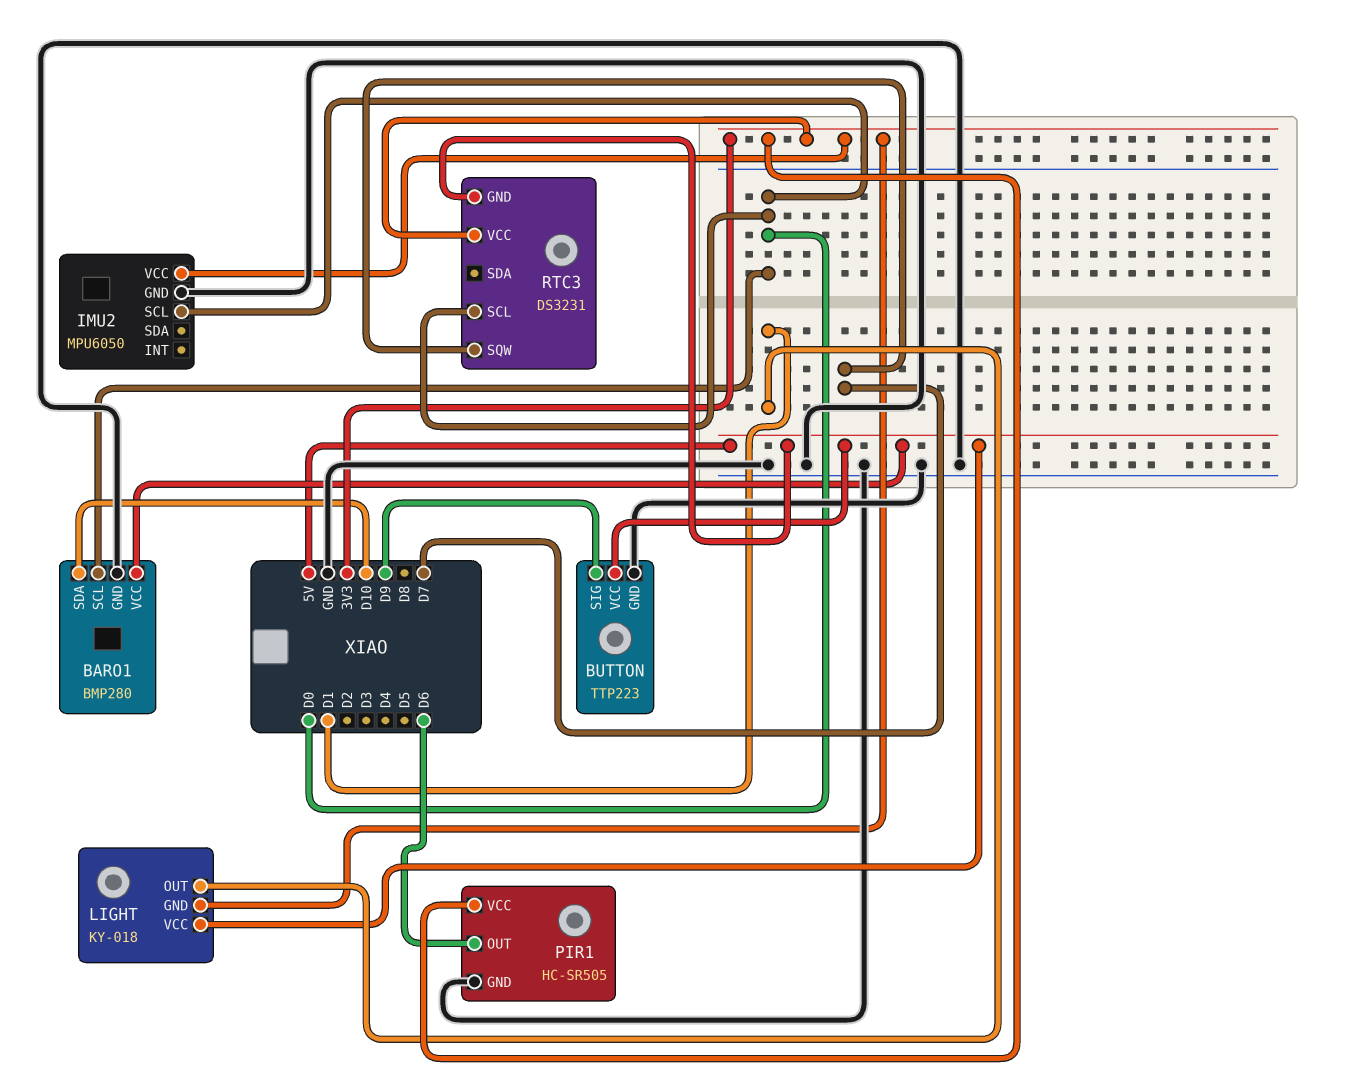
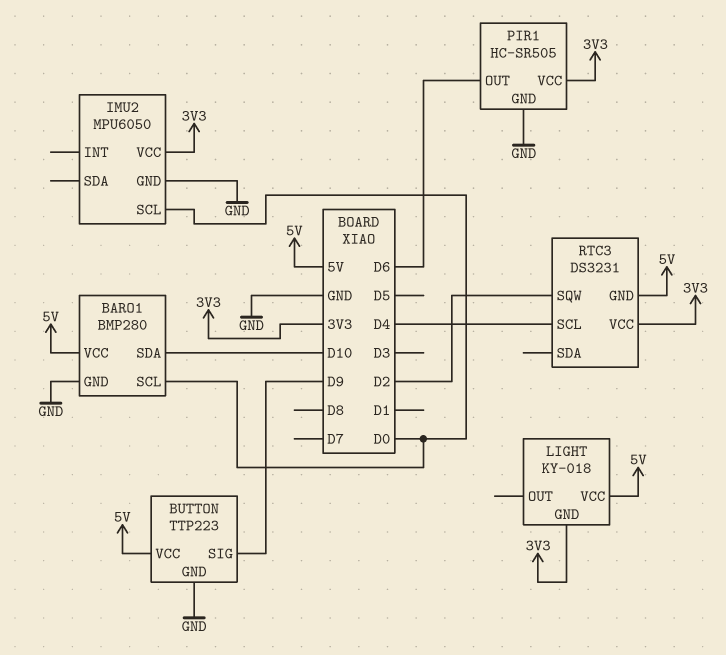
LIGHT pin OUT: D1 -> none
RTC3 pin SCL: D0 -> D4
RTC3 pin SQW: D7 -> D2

